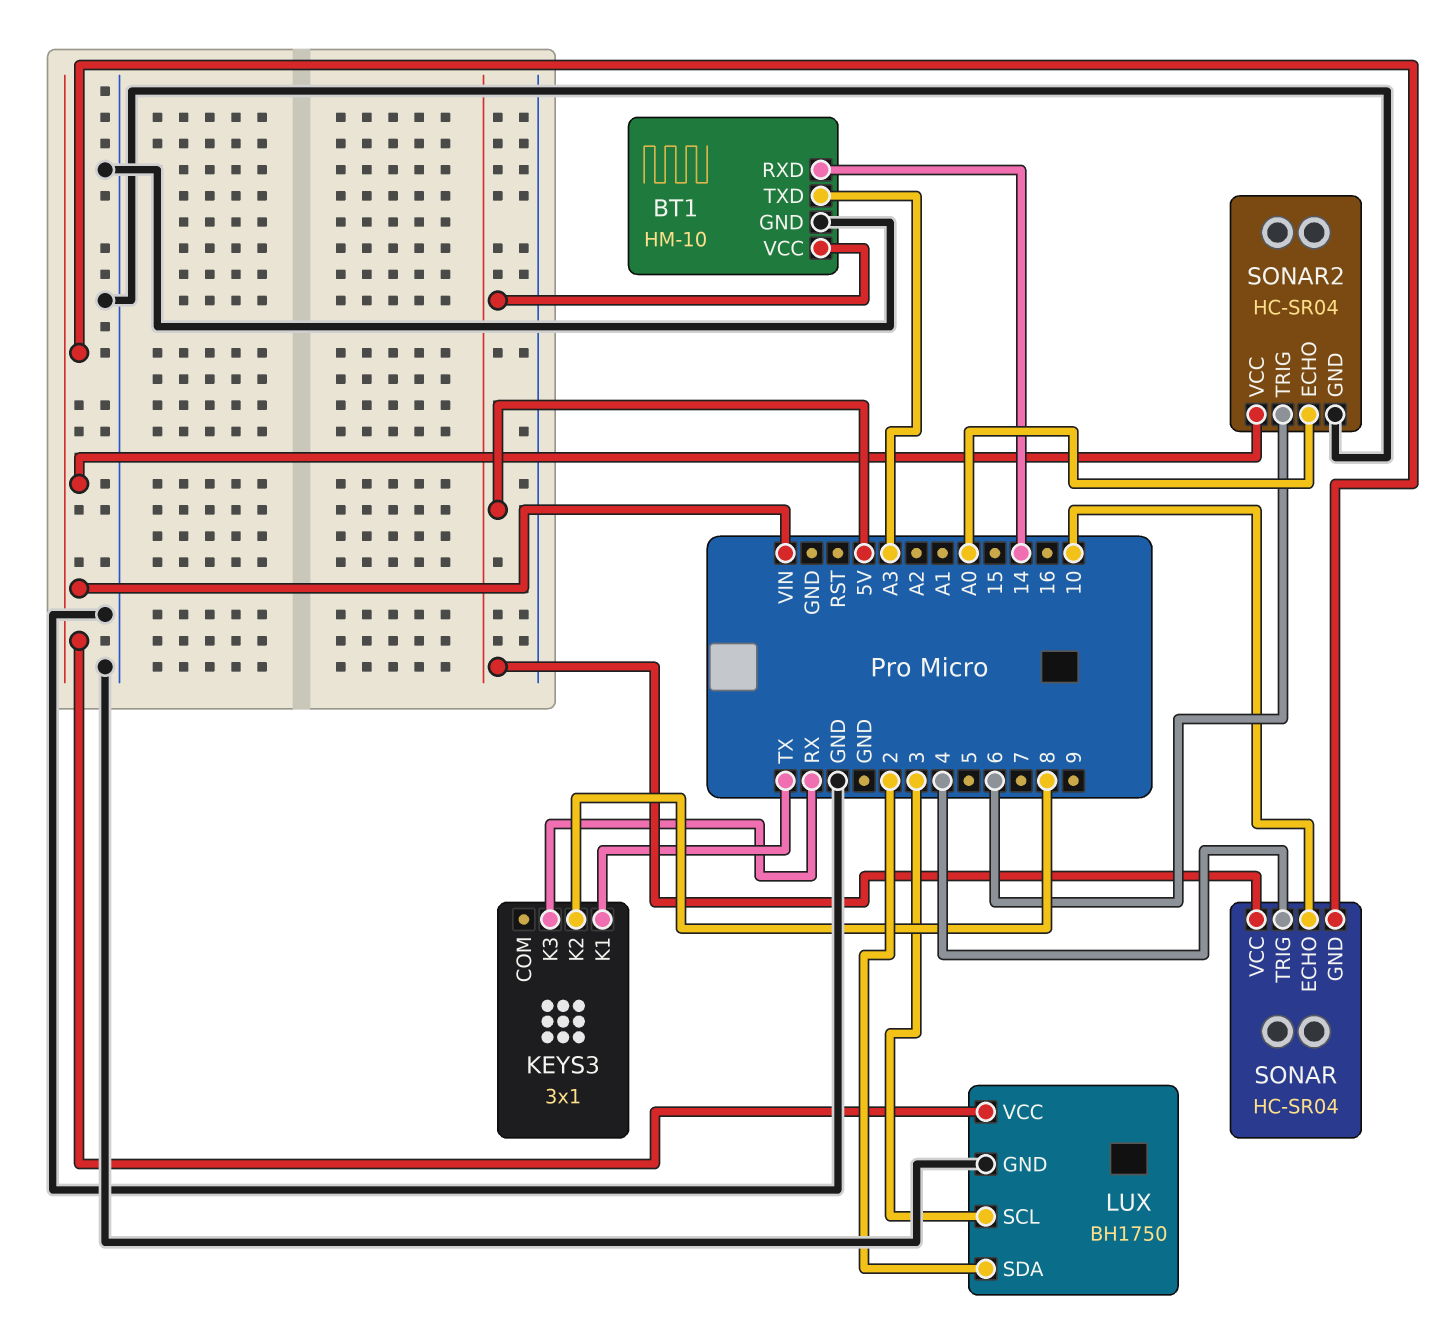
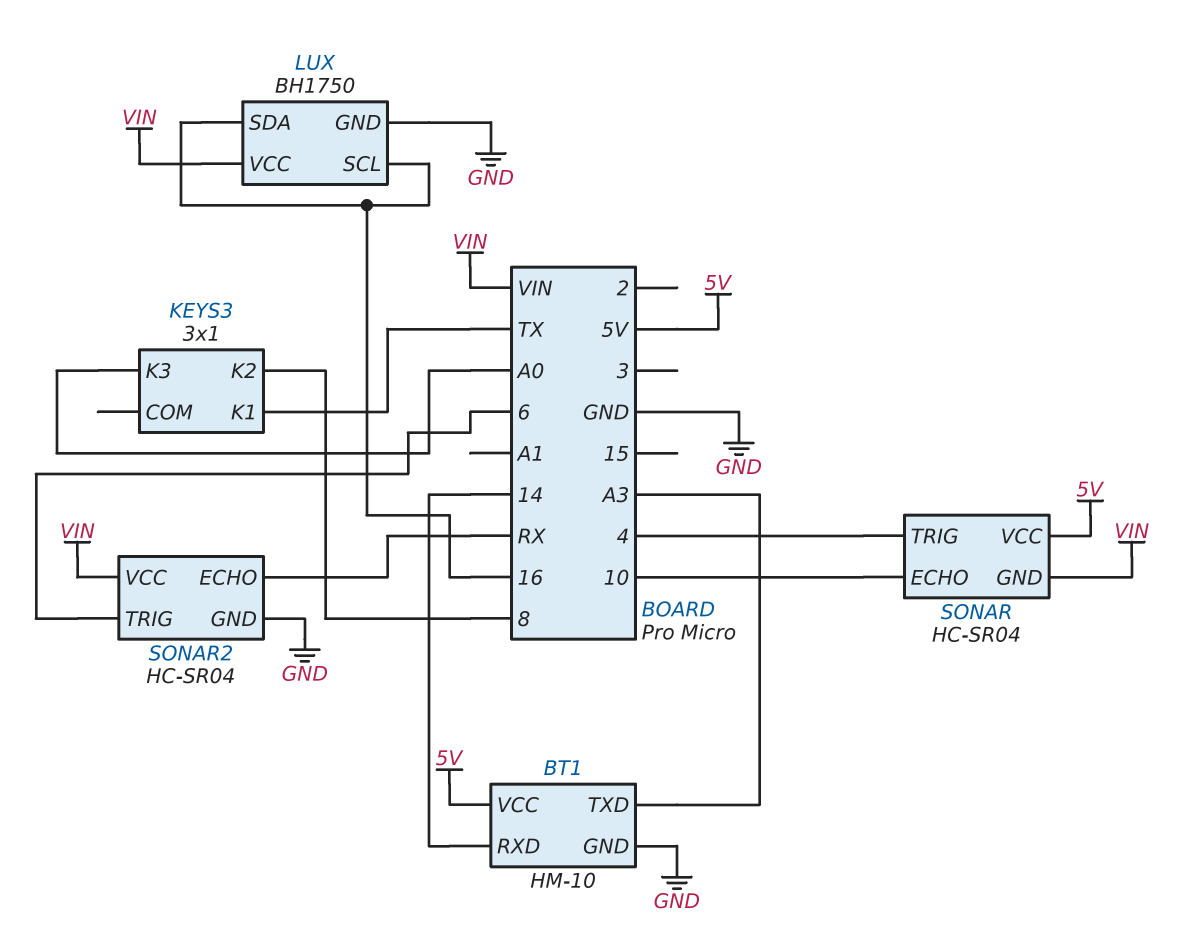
KEYS3 pin K3: RX -> A0
LUX pin SCL: 3 -> 16
LUX pin SDA: 2 -> 16
SONAR2 pin ECHO: A0 -> RX

